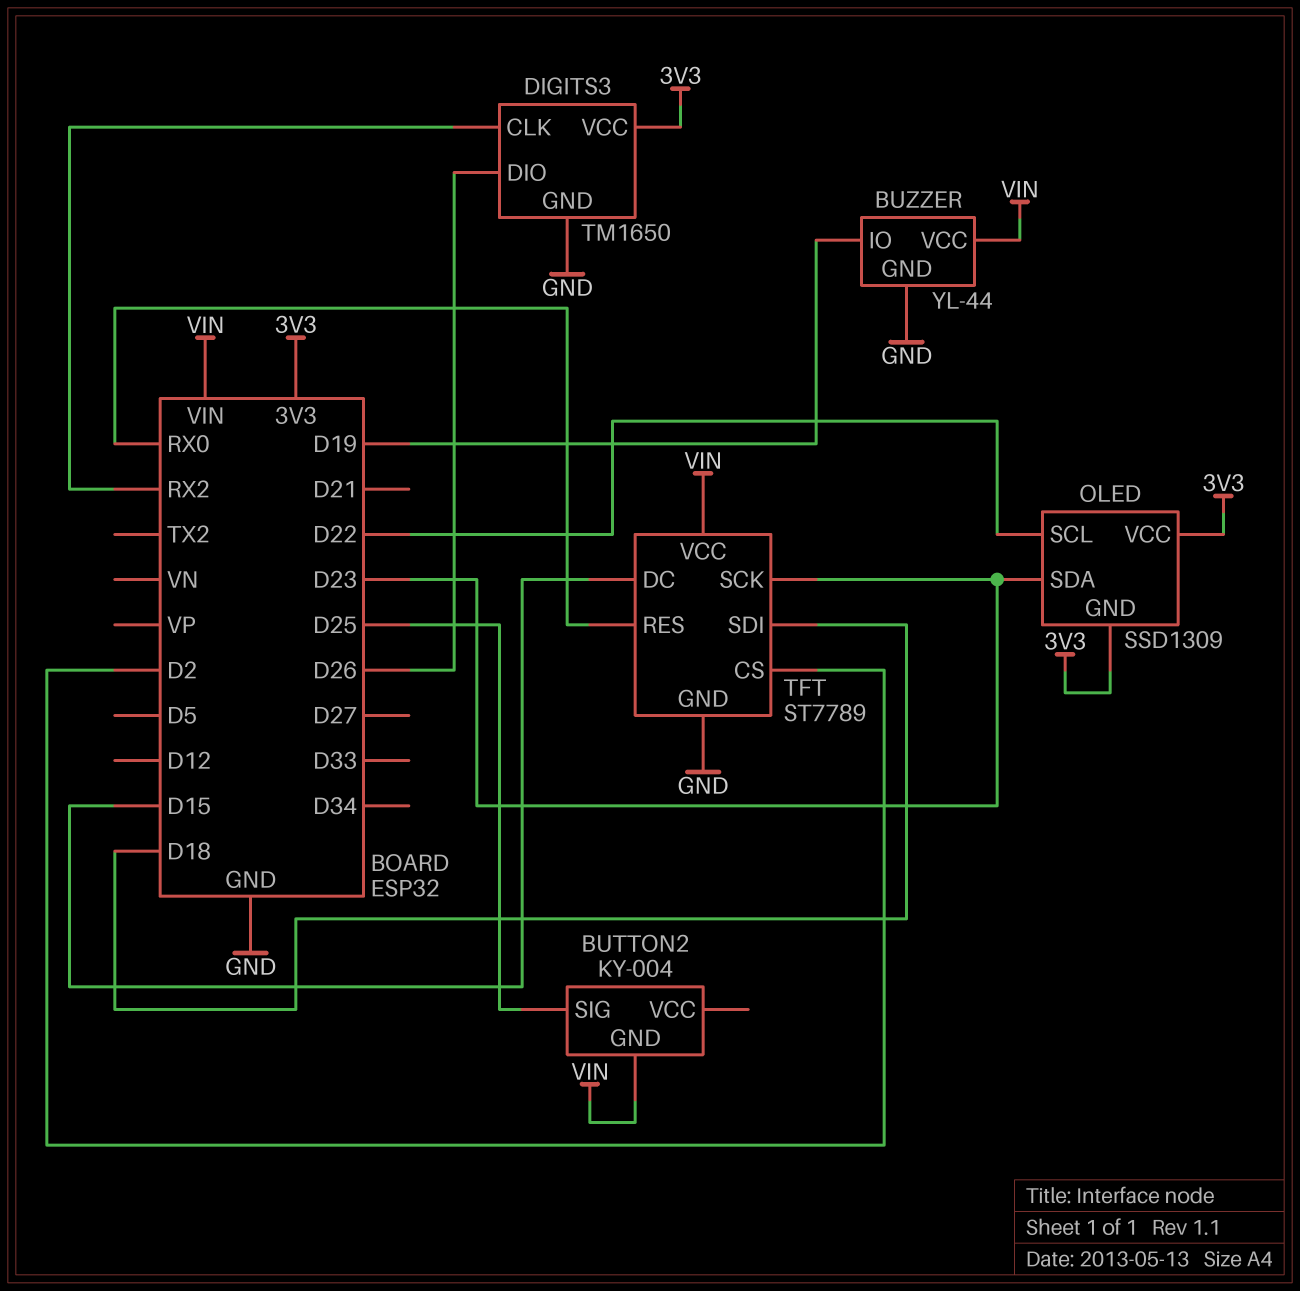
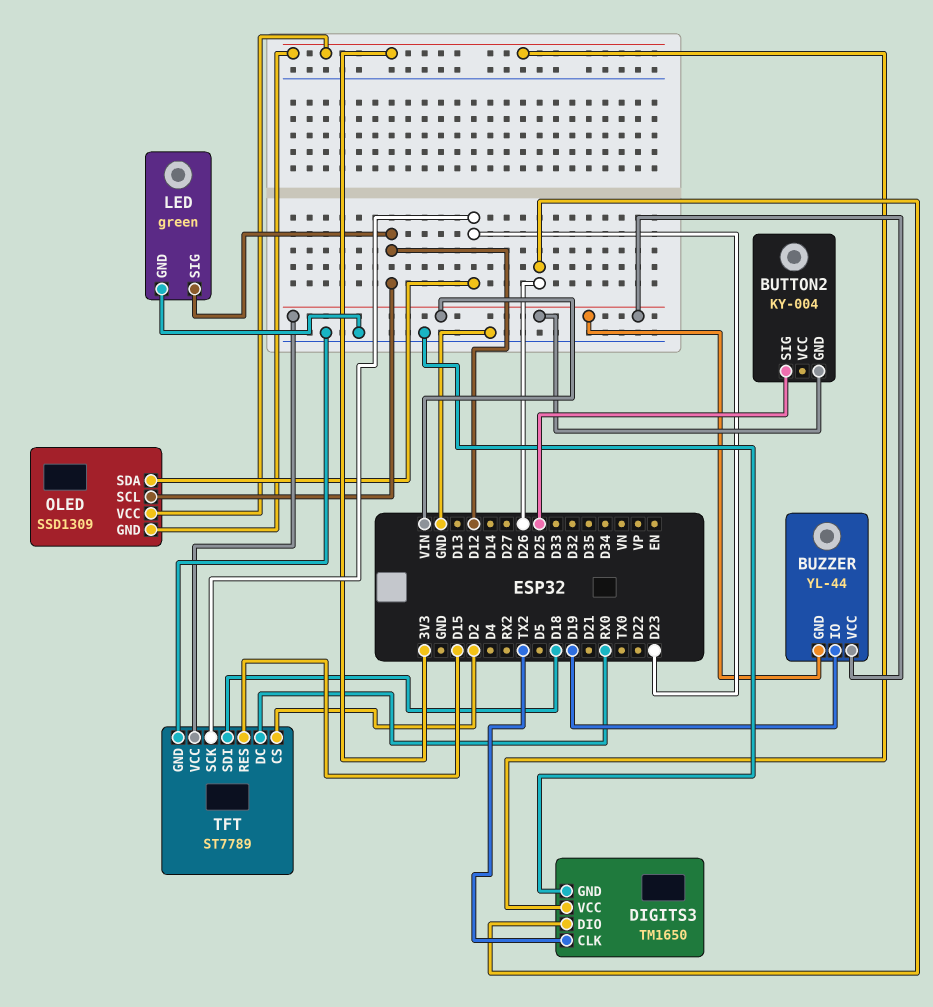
BUZZER pin GND: GND -> VIN
DIGITS3 pin CLK: RX2 -> TX2
LED: none -> green
LED pin GND: none -> GND
LED pin SIG: none -> D12
OLED pin SCL: D22 -> D12
TFT pin DC: D15 -> RX0
TFT pin RES: RX0 -> D15

